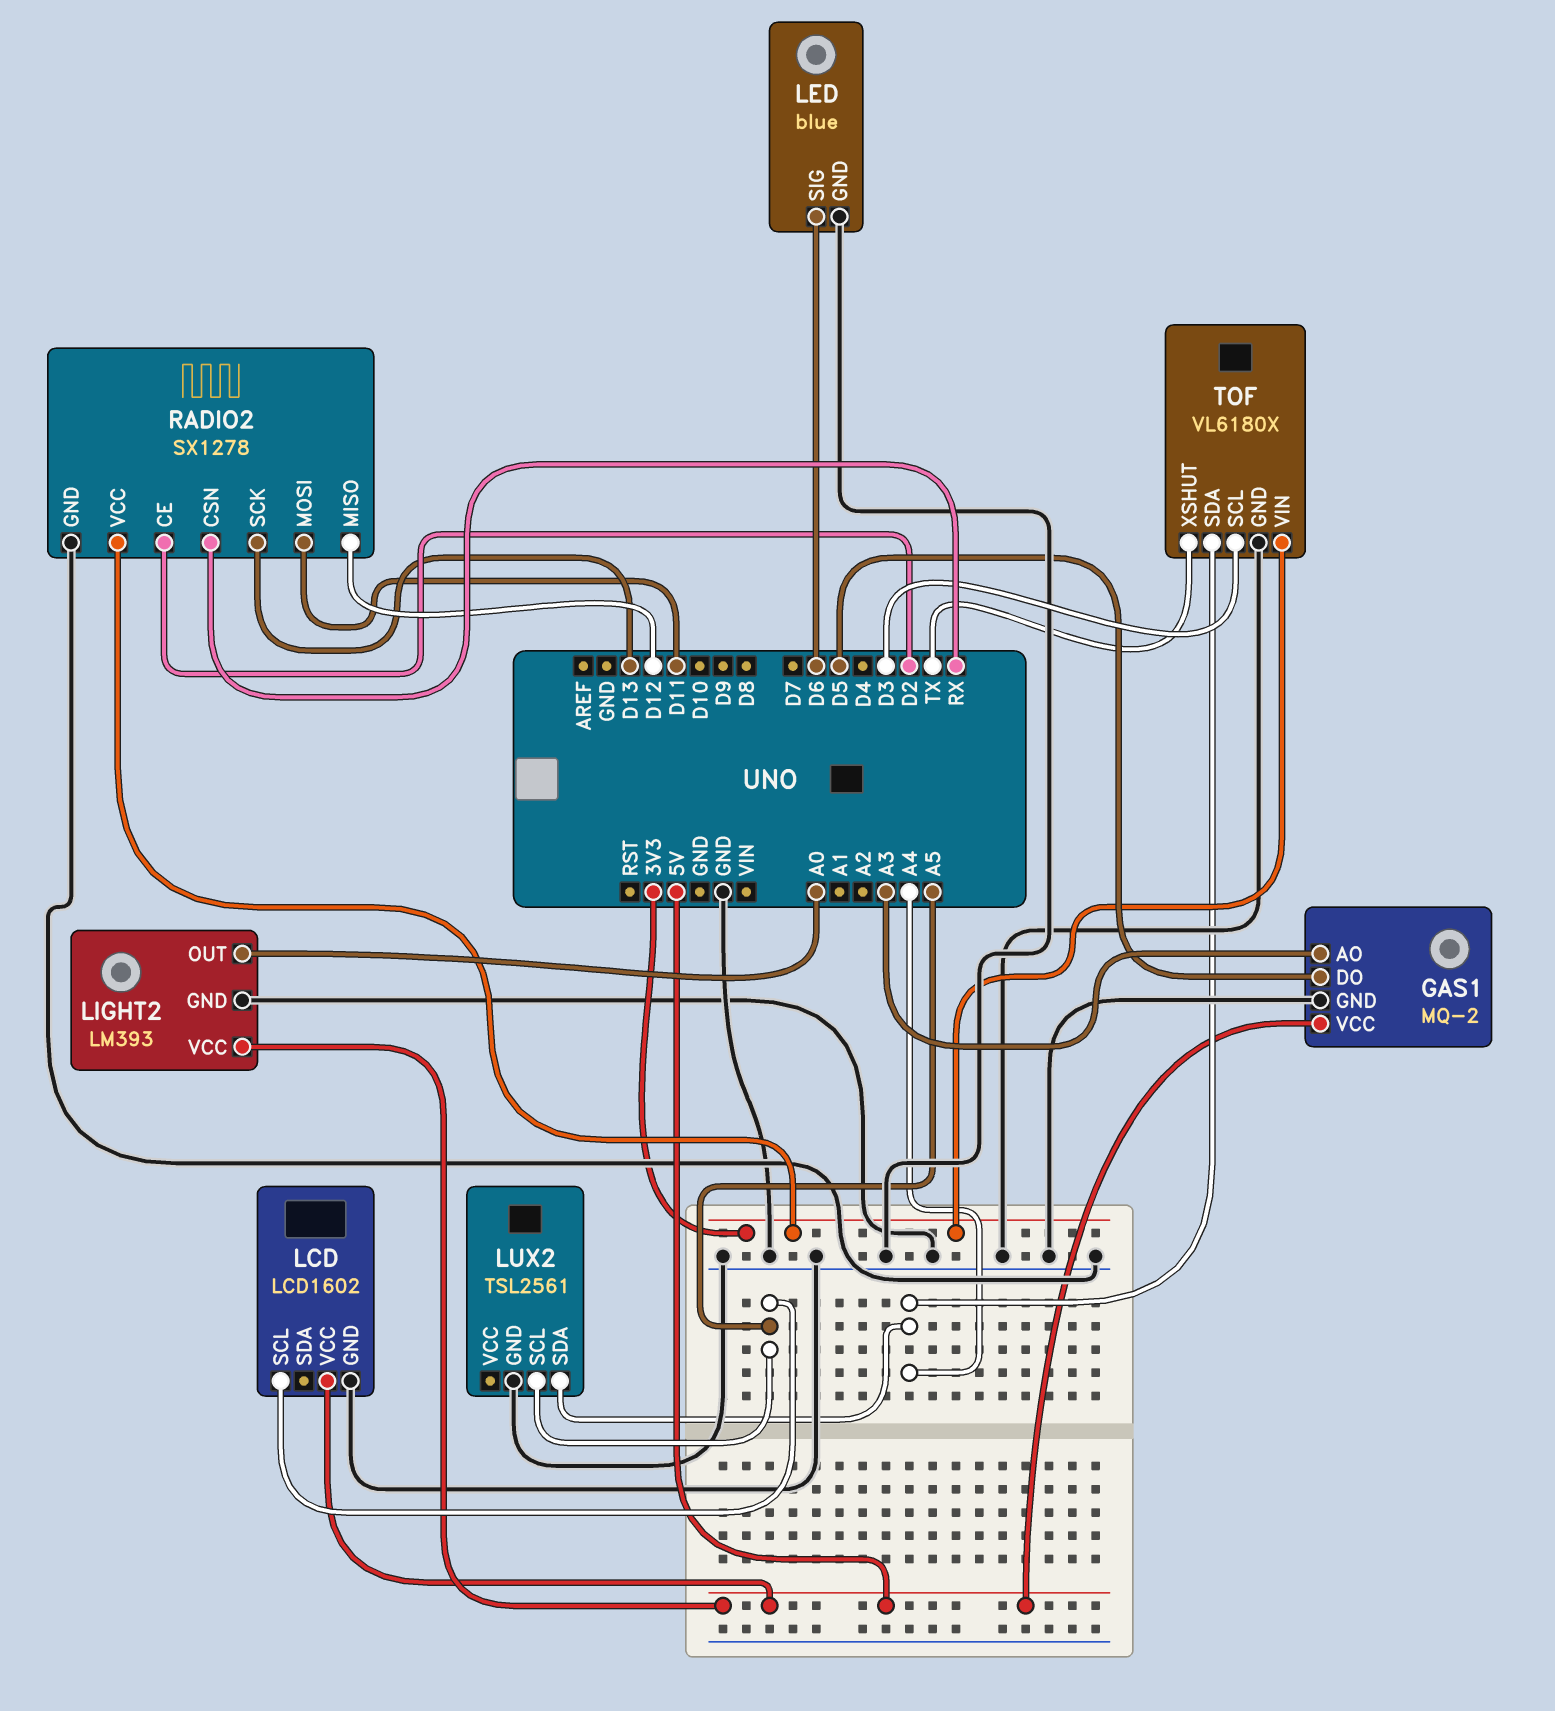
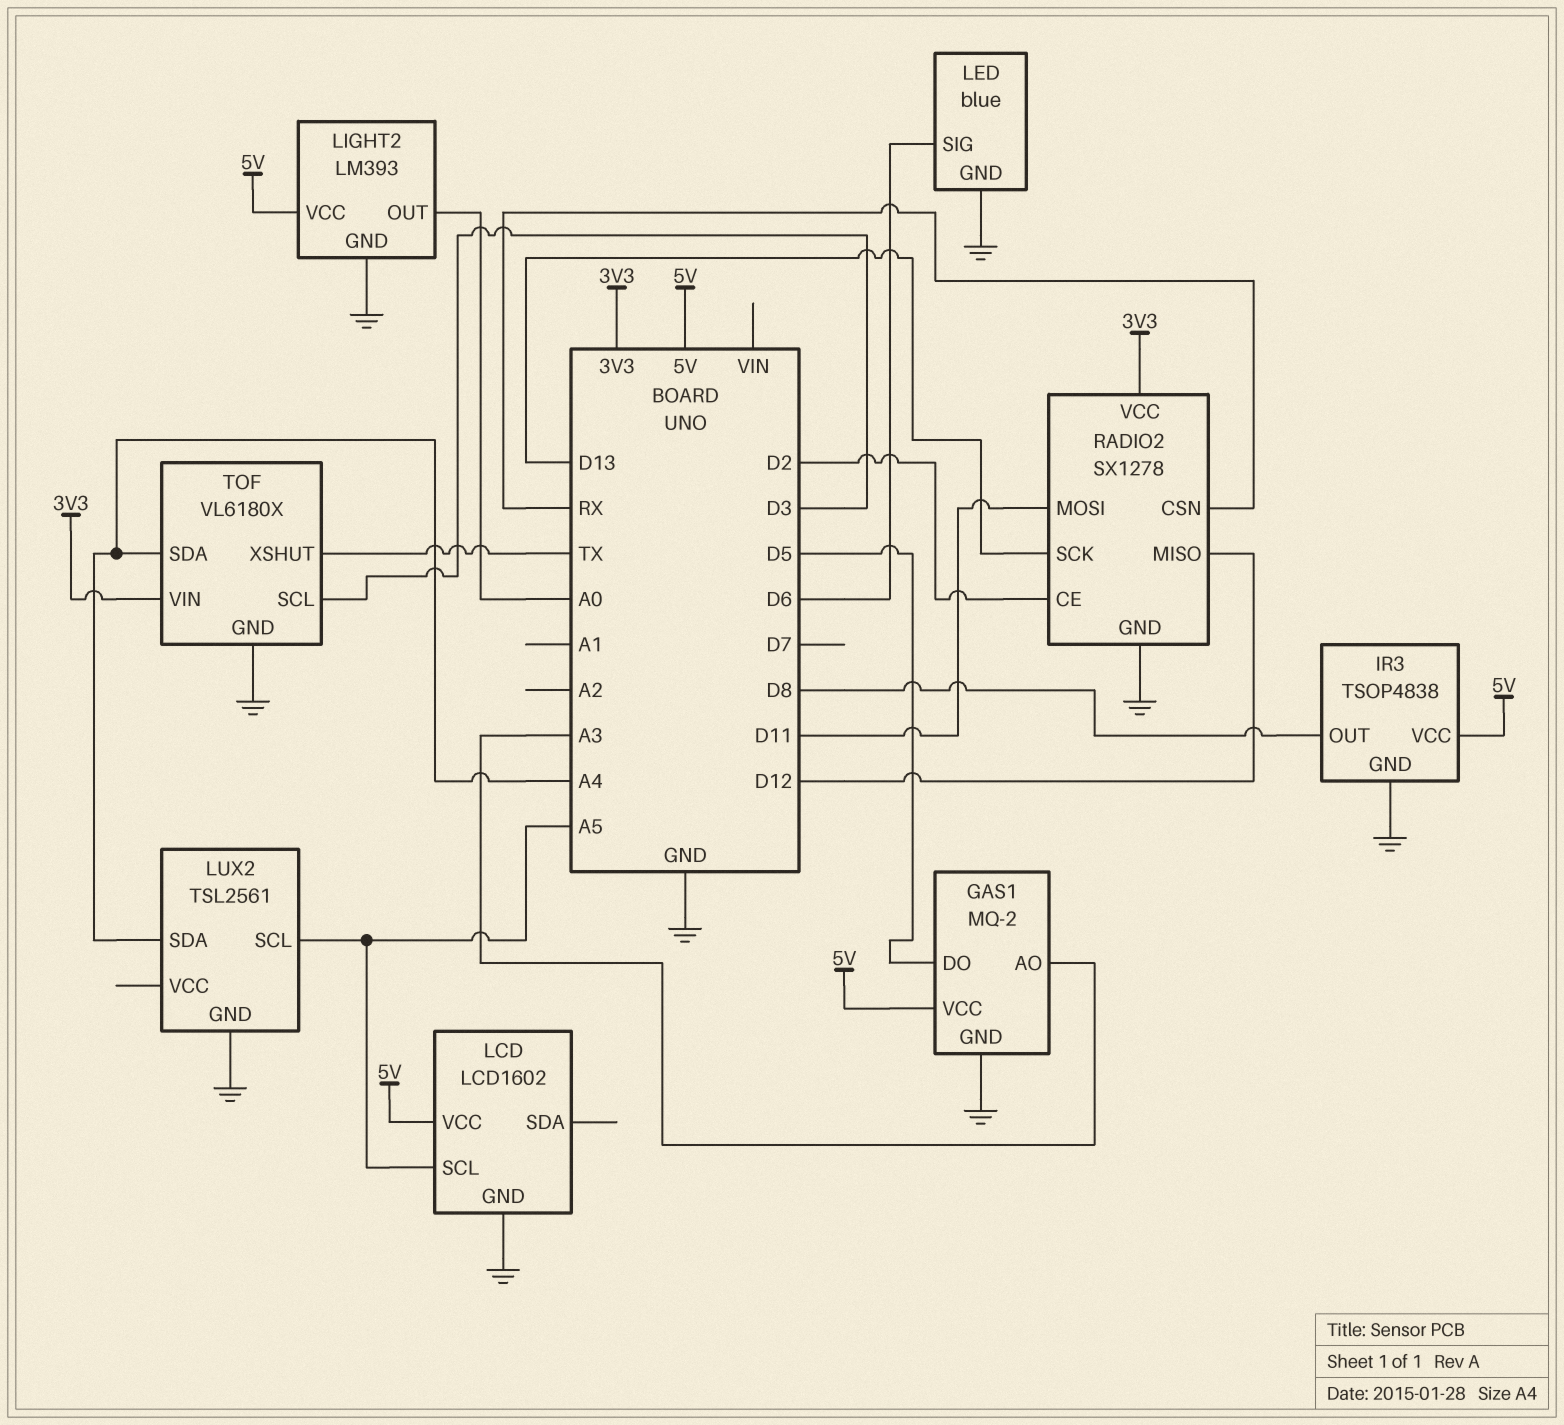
IR3: none -> TSOP4838
IR3 pin GND: none -> GND
IR3 pin OUT: none -> D8
IR3 pin VCC: none -> 5V

